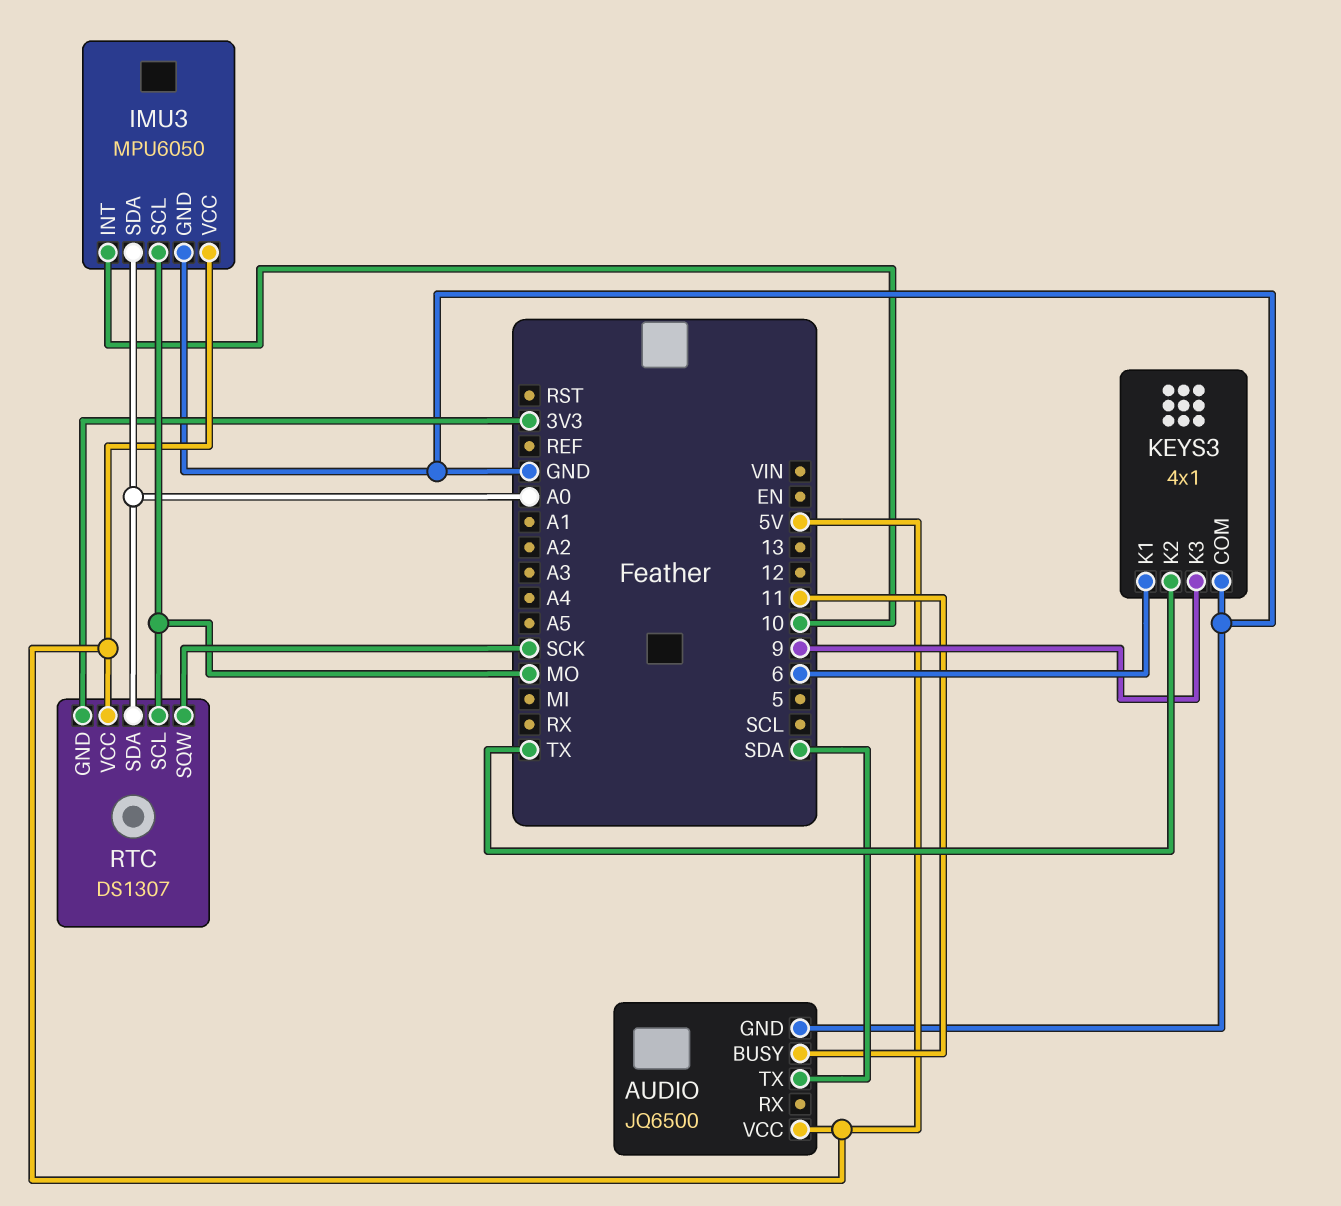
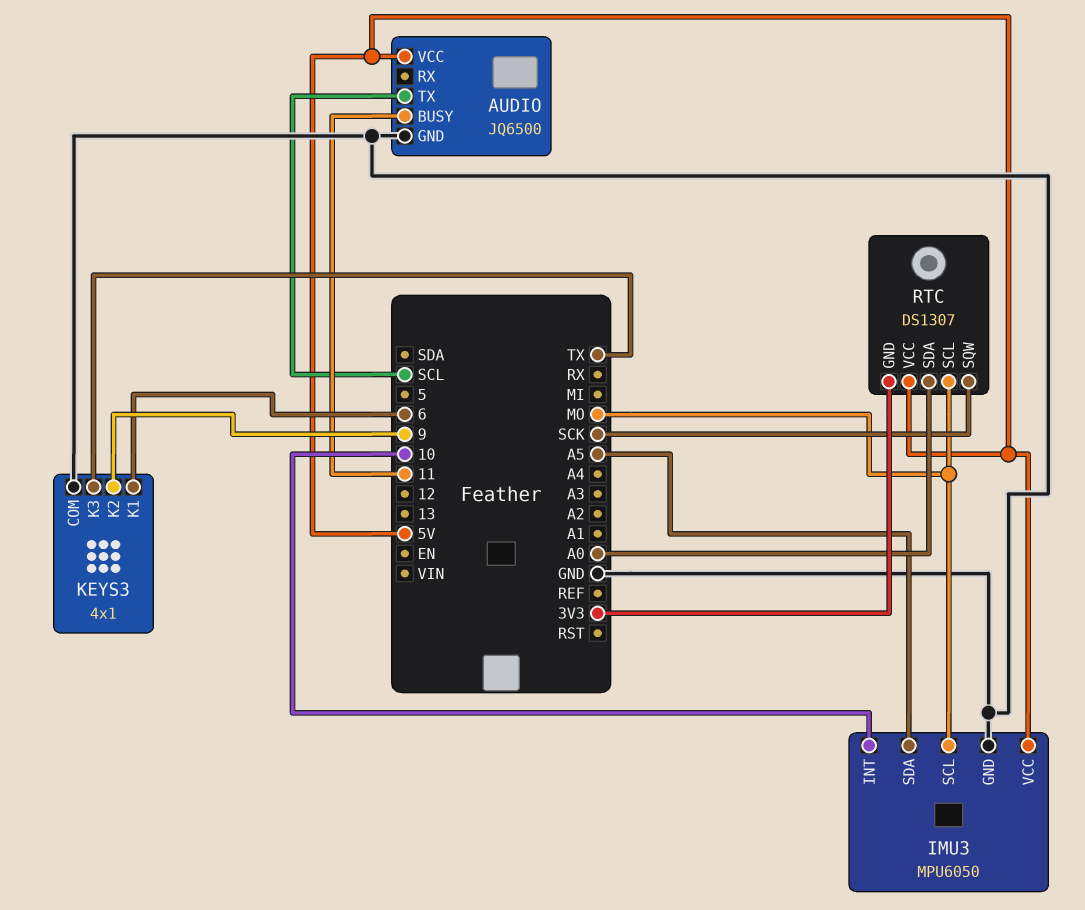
AUDIO pin TX: SDA -> SCL
IMU3 pin SDA: A0 -> A5
KEYS3 pin K2: TX -> 9
KEYS3 pin K3: 9 -> TX

